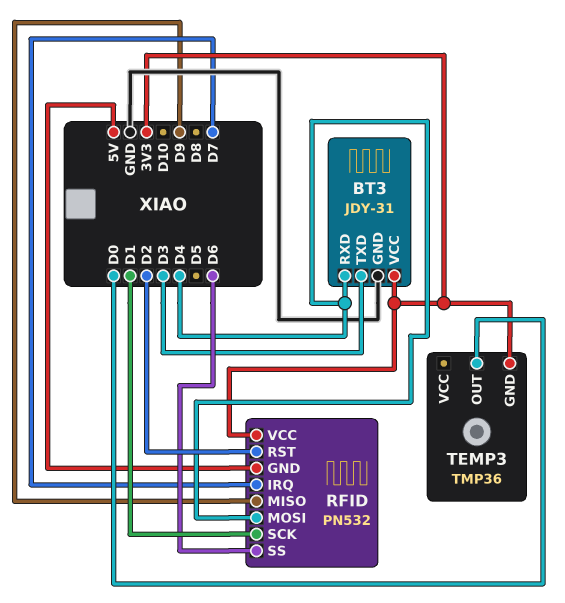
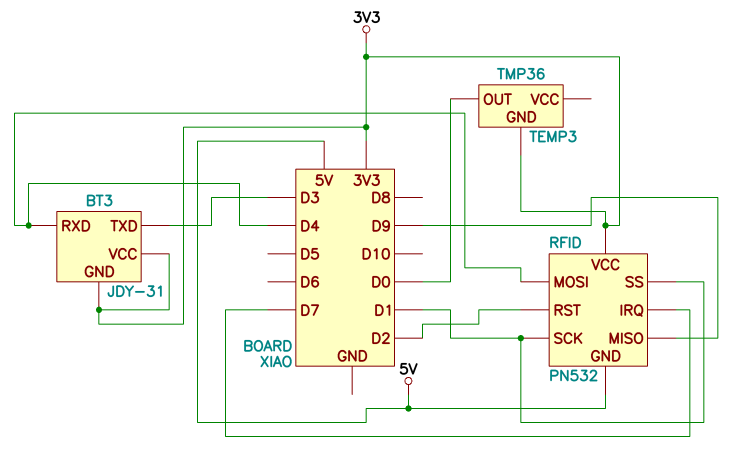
BT3 pin GND: GND -> 3V3
RFID pin SS: D6 -> D1

